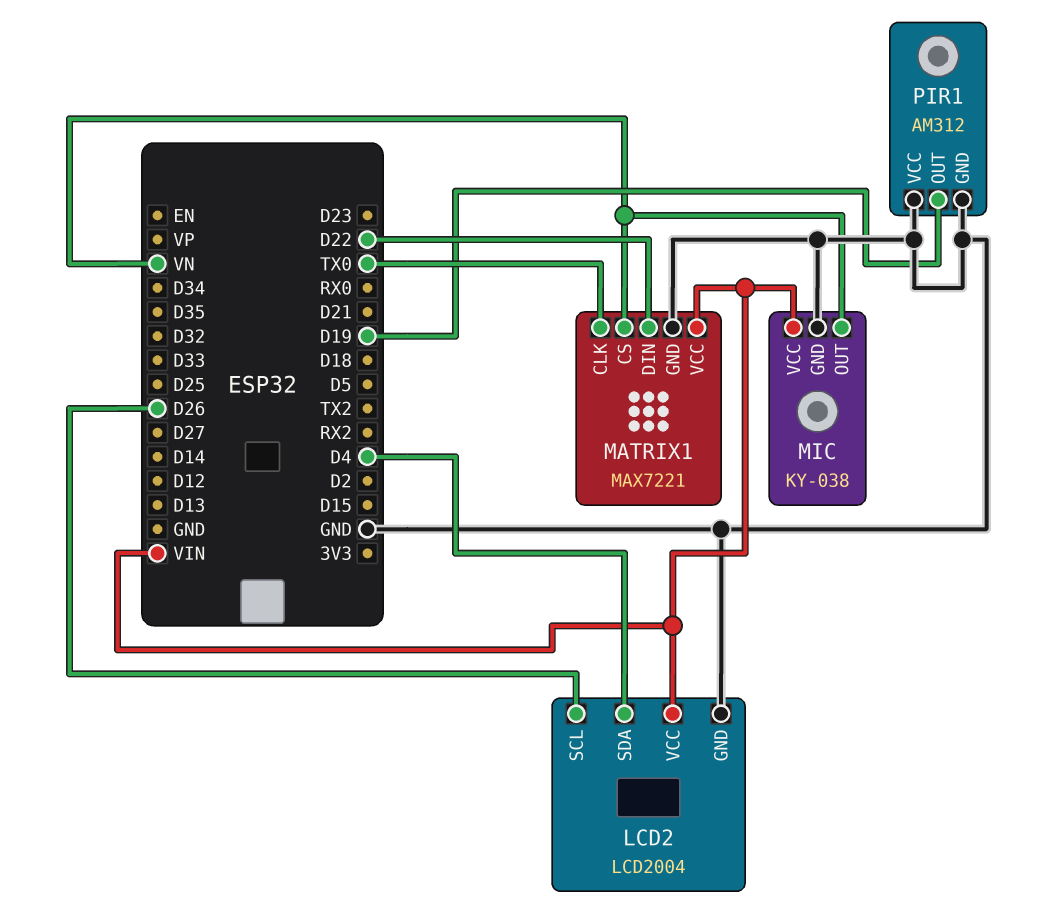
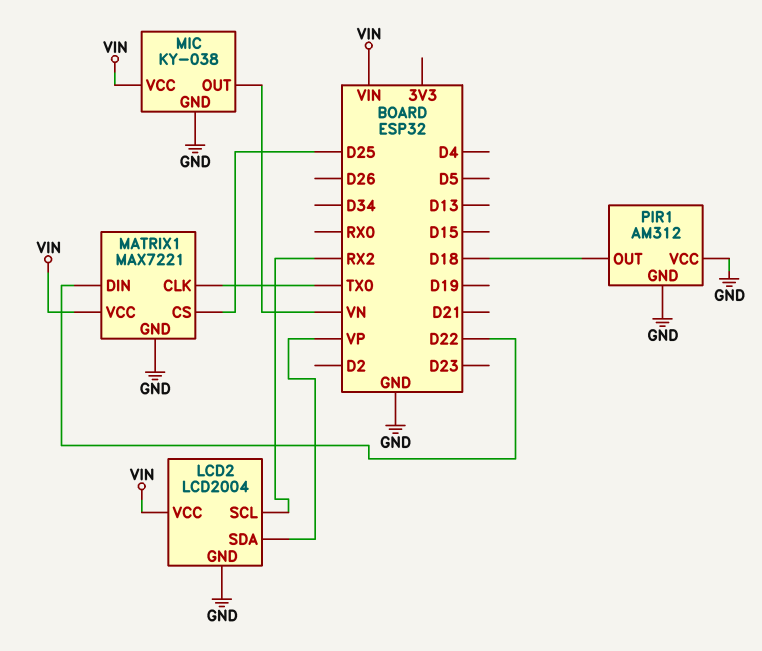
LCD2 pin SCL: D26 -> RX2
LCD2 pin SDA: D4 -> VP
MATRIX1 pin CS: VN -> D25
PIR1 pin OUT: D19 -> D18

